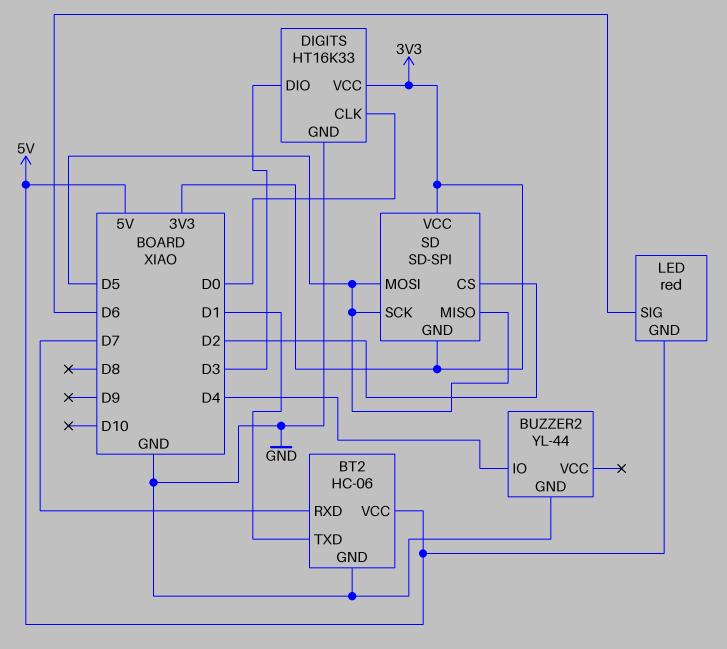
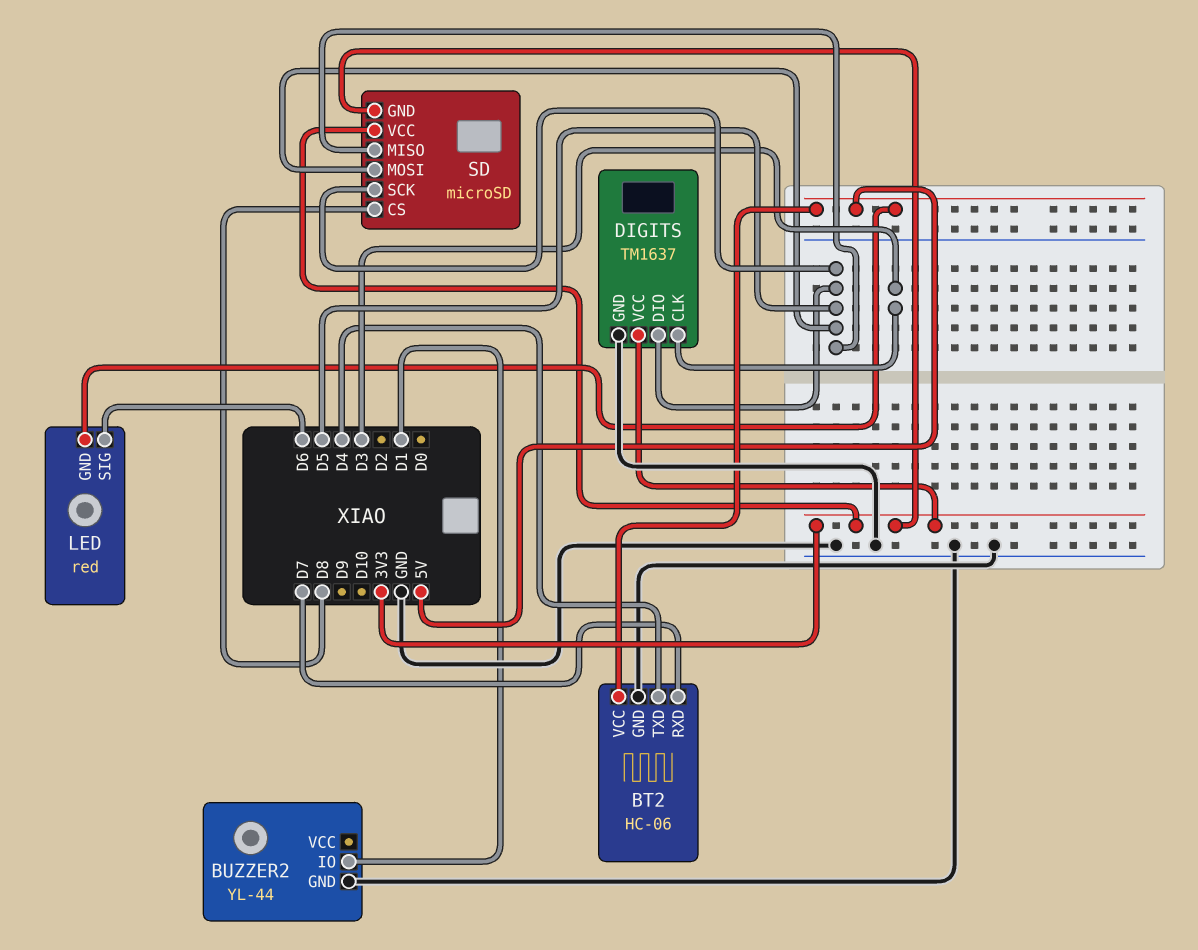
BT2 pin TXD: D1 -> D4
BUZZER2 pin IO: D4 -> D1
DIGITS: HT16K33 -> TM1637
DIGITS pin CLK: D0 -> D3
DIGITS pin DIO: D3 -> D5
SD: SD-SPI -> microSD
SD pin CS: D2 -> D8

